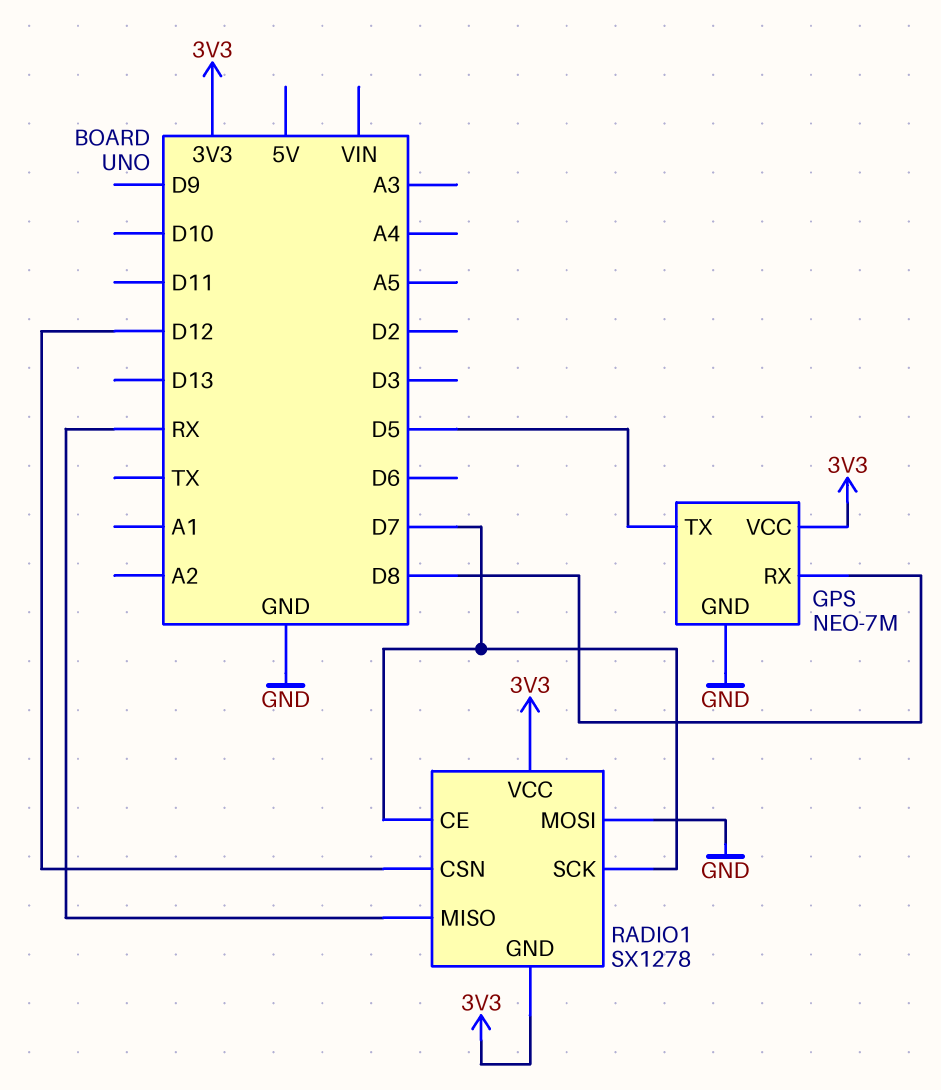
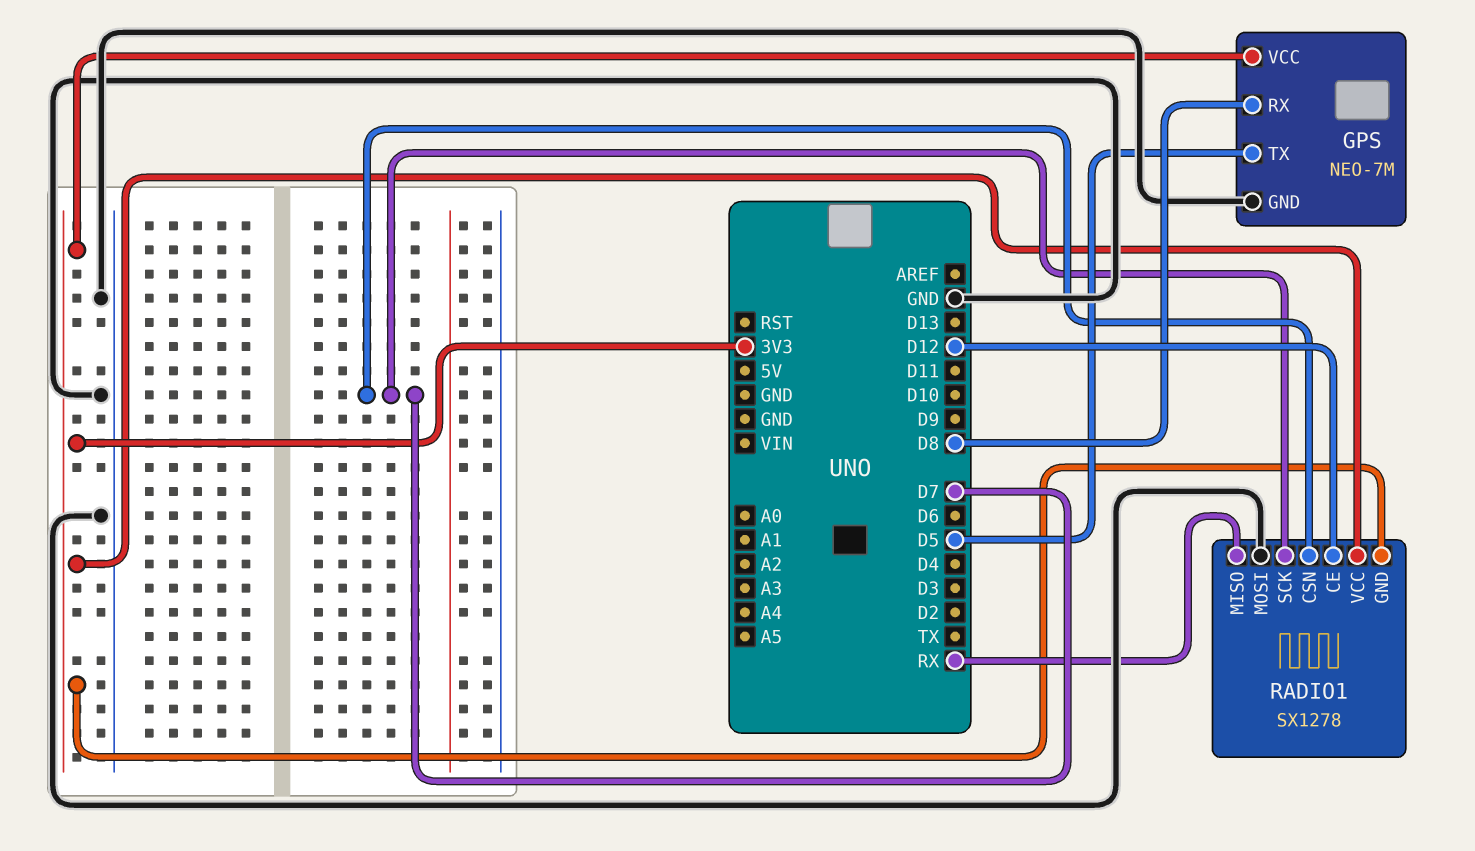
RADIO1 pin CE: D7 -> D12
RADIO1 pin CSN: D12 -> D7

